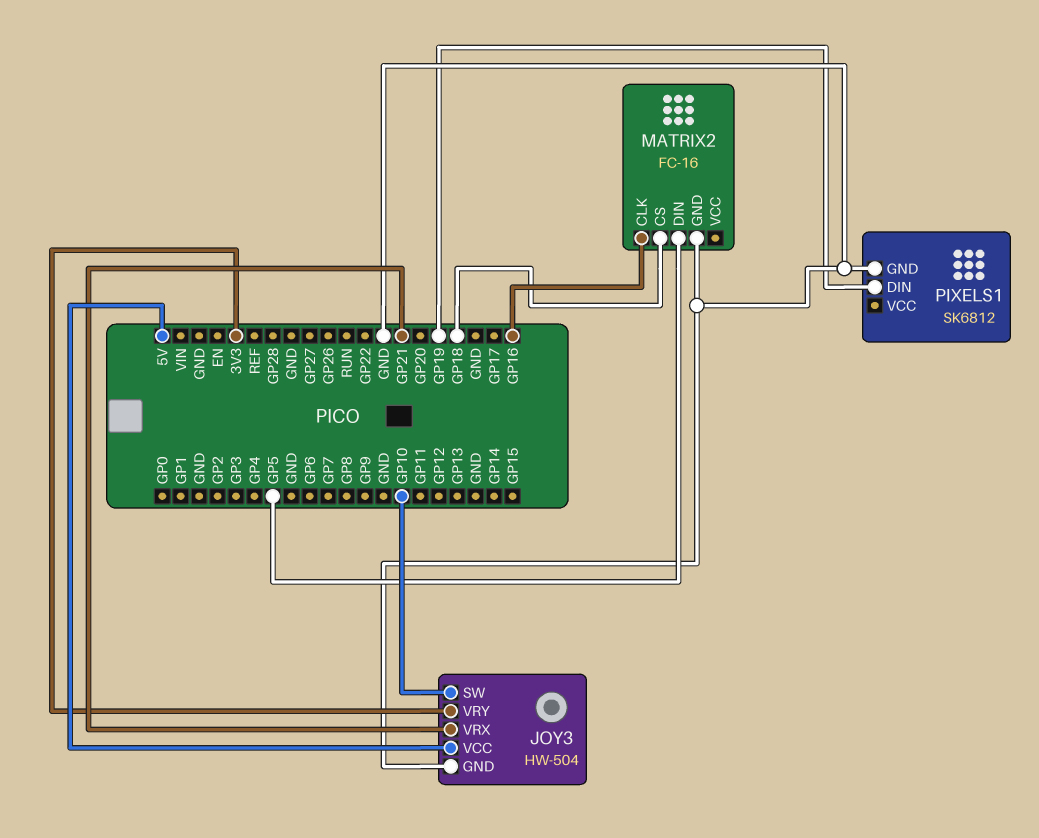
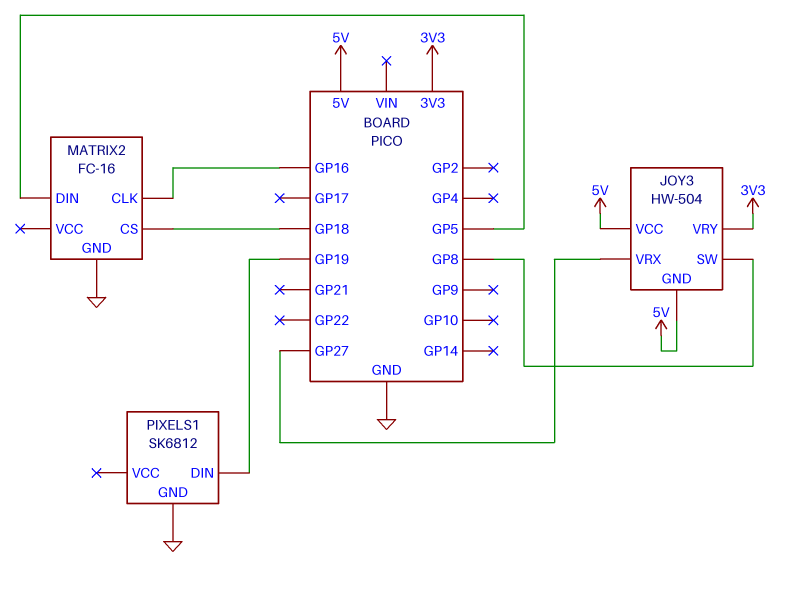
JOY3 pin GND: GND -> 5V
JOY3 pin SW: GP10 -> GP8
JOY3 pin VRX: GP21 -> GP27

